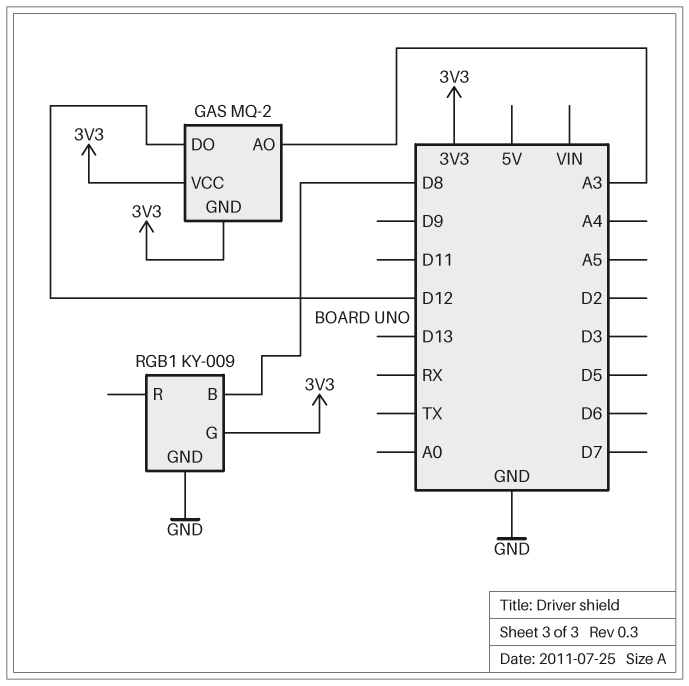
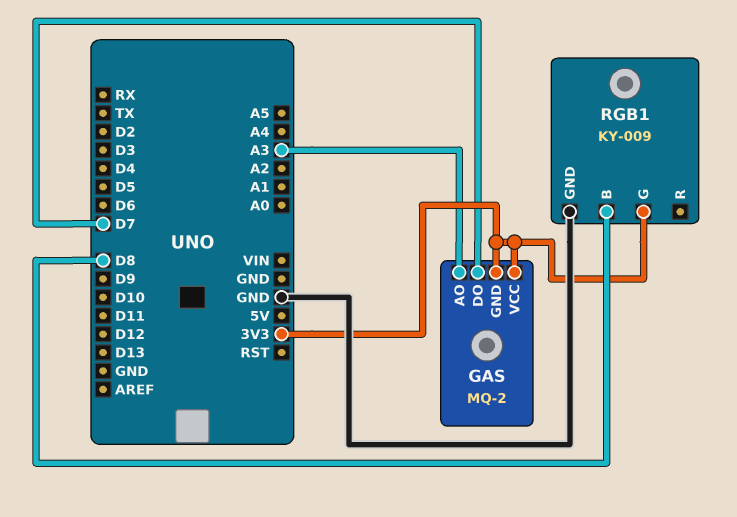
GAS pin DO: D12 -> D7

